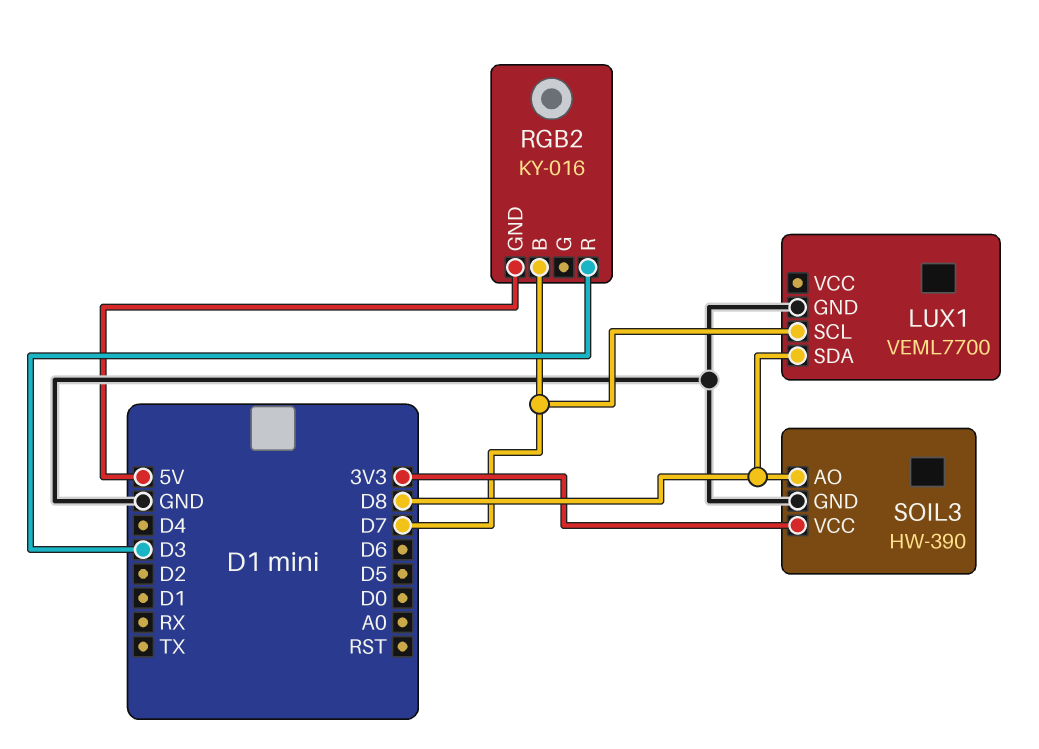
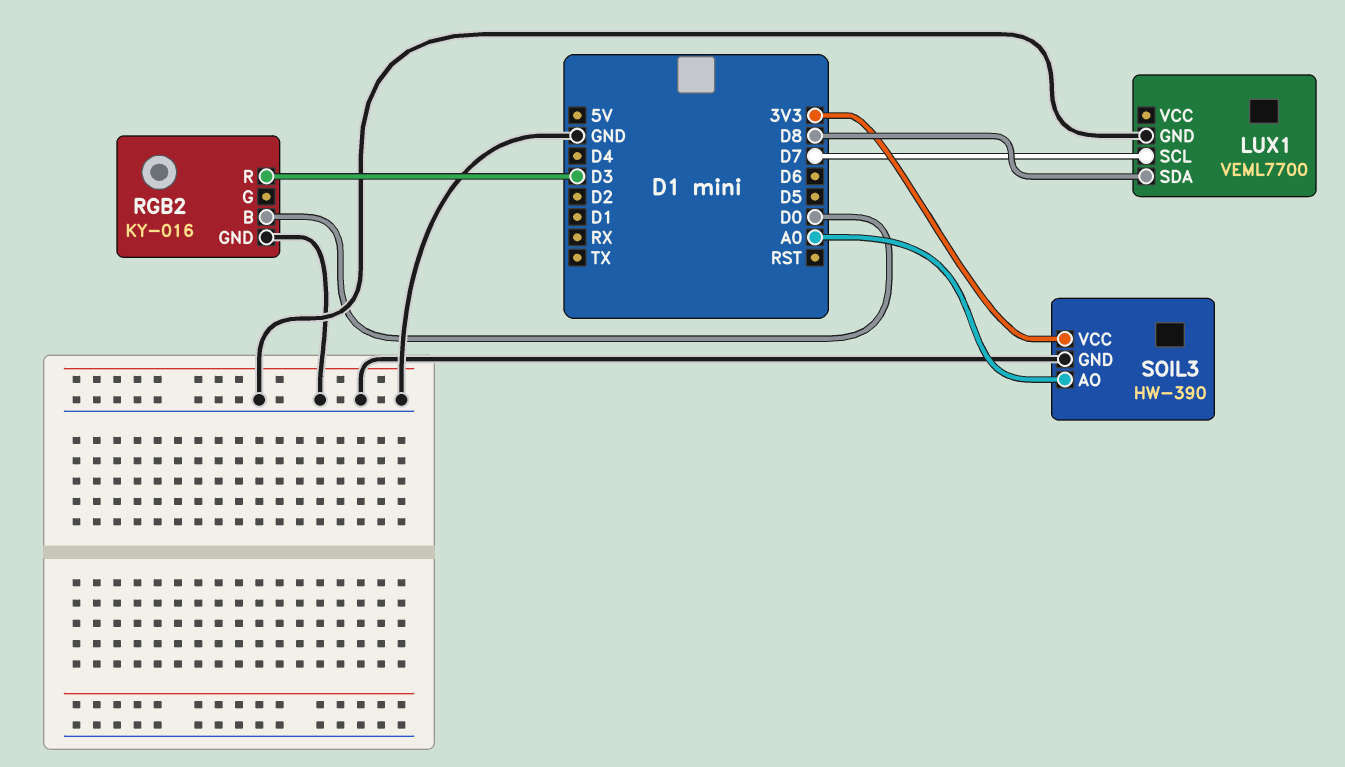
RGB2 pin B: D7 -> D0
RGB2 pin GND: 5V -> GND
SOIL3 pin AO: D8 -> A0

